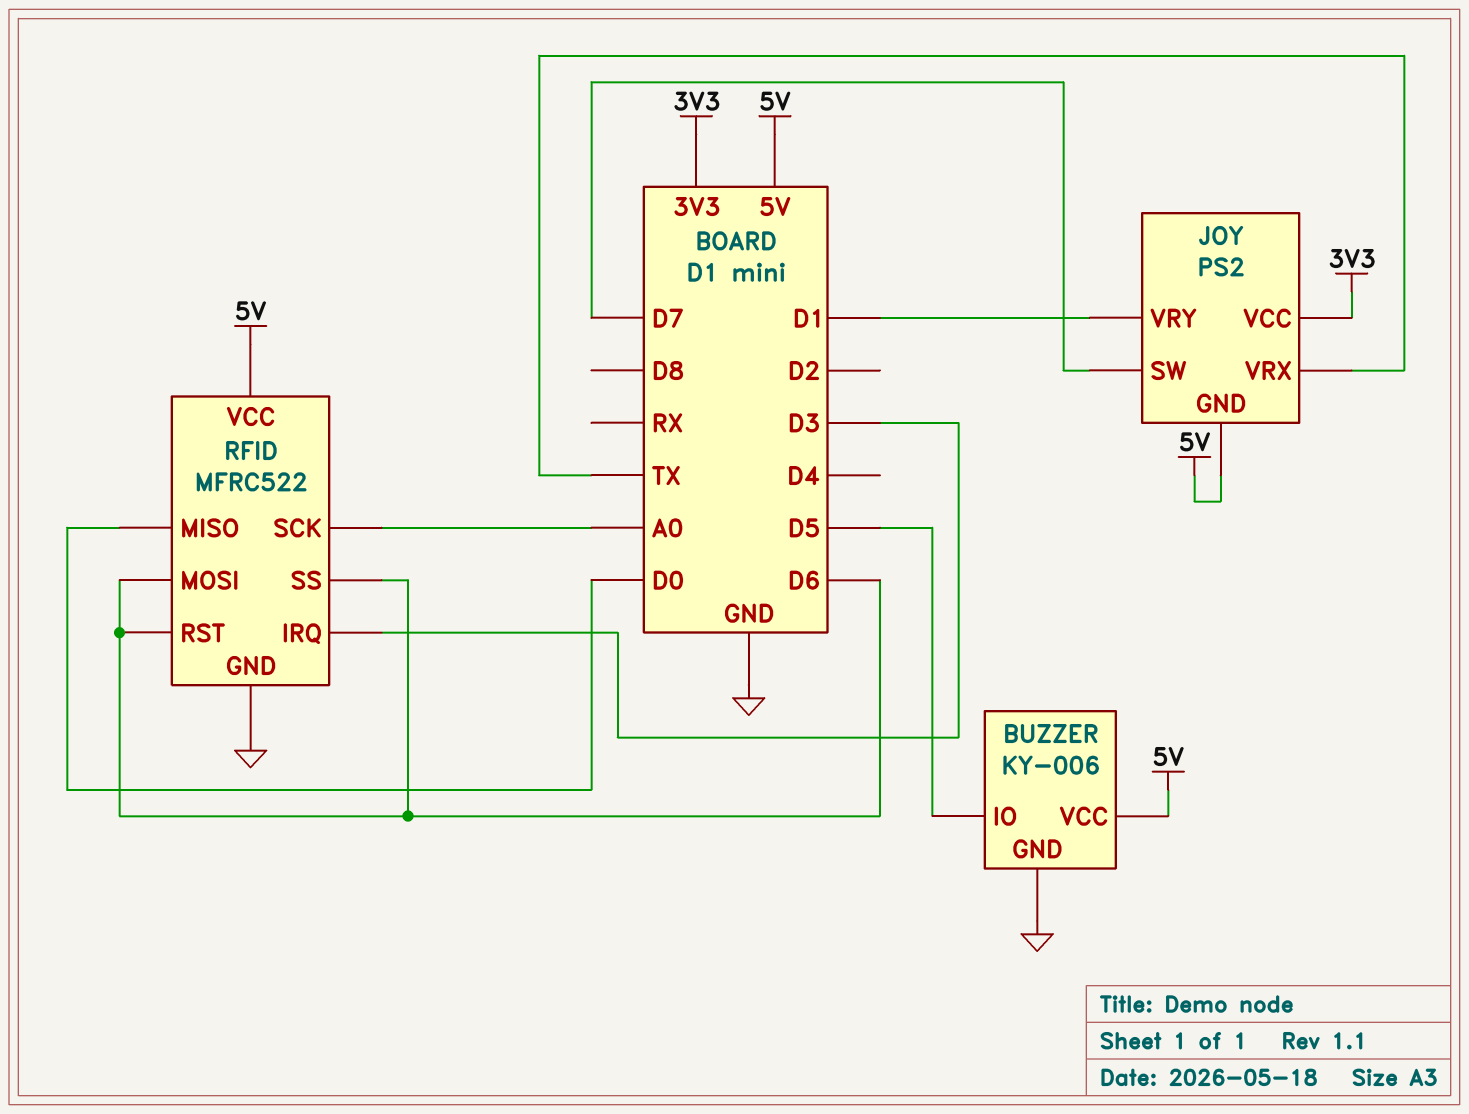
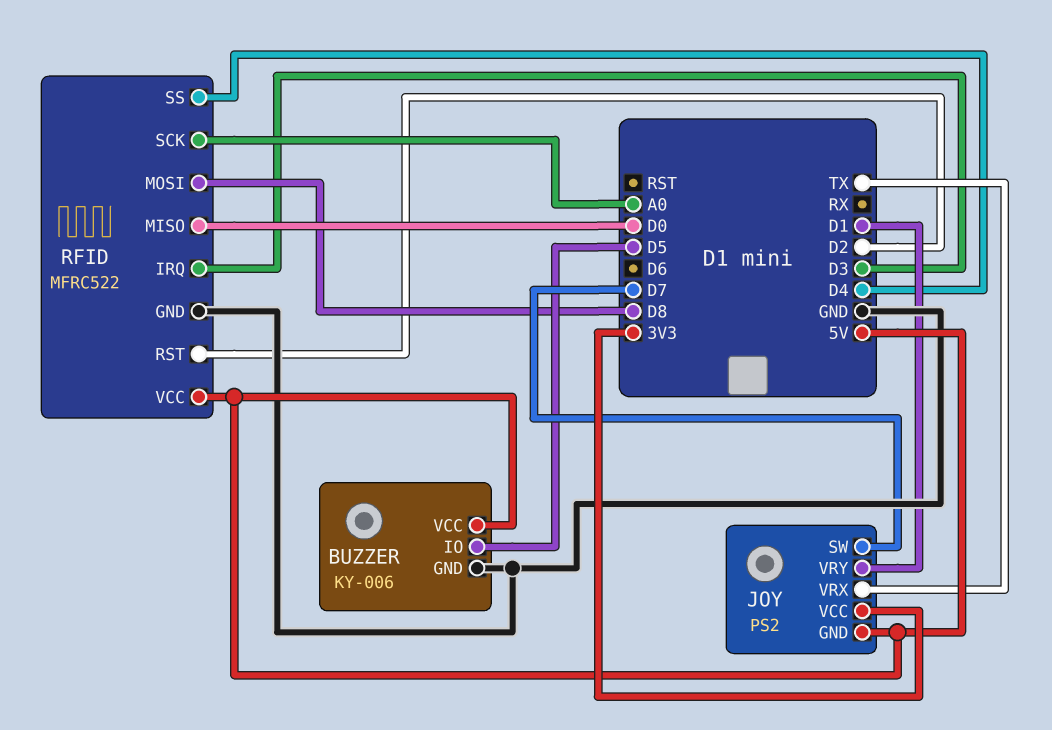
RFID pin MOSI: D6 -> D8
RFID pin RST: D6 -> D2
RFID pin SS: D6 -> D4

